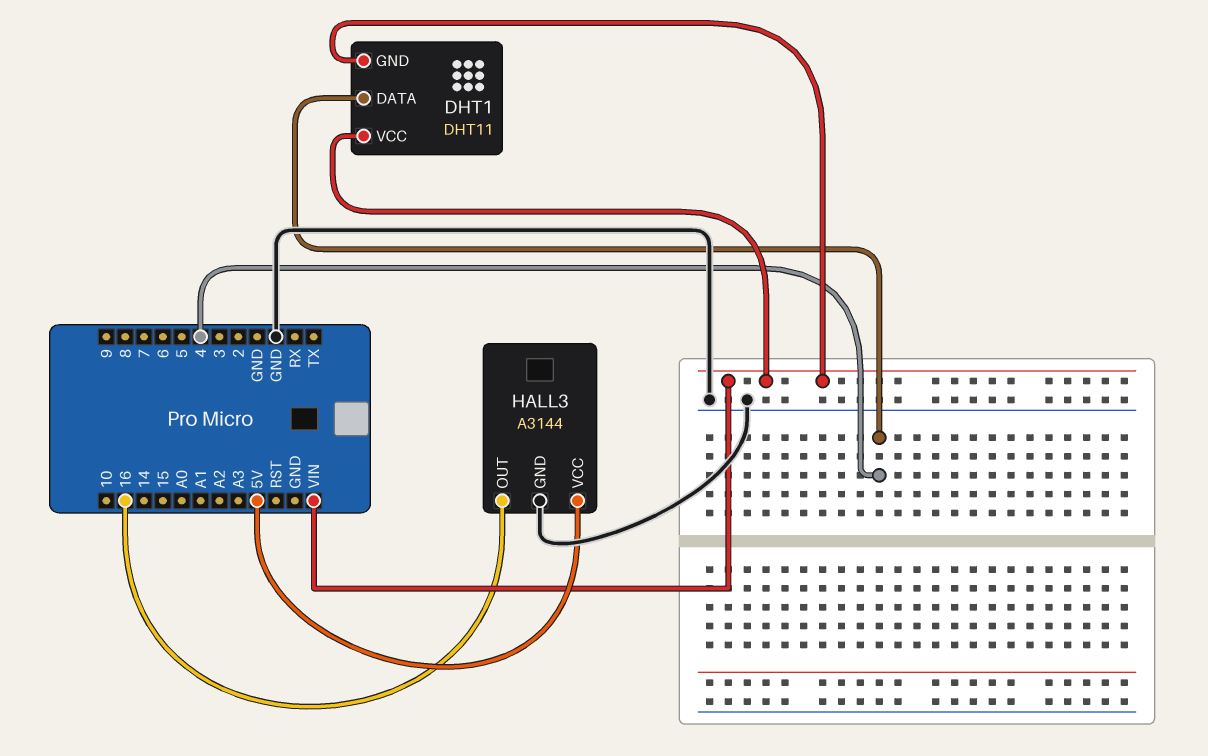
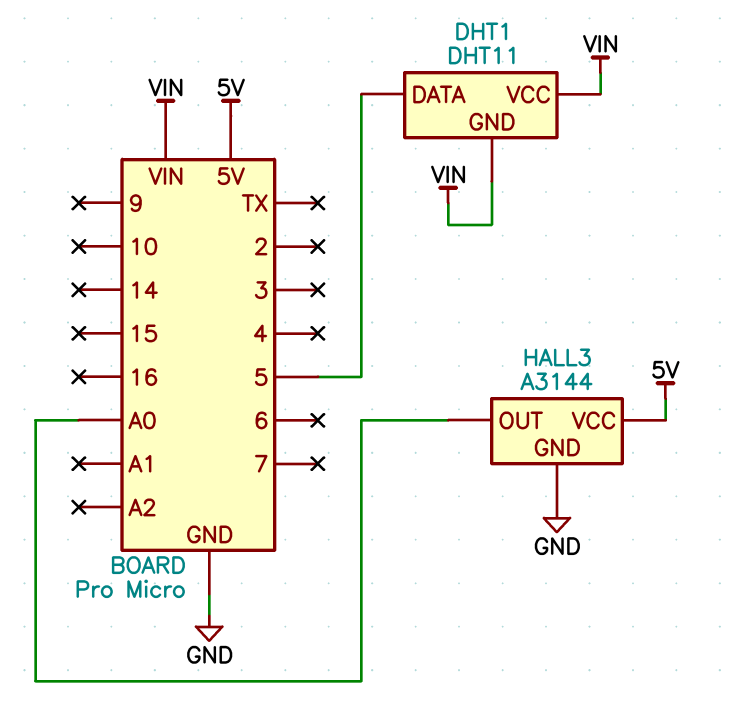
DHT1 pin DATA: 4 -> 5
HALL3 pin OUT: 16 -> A0

